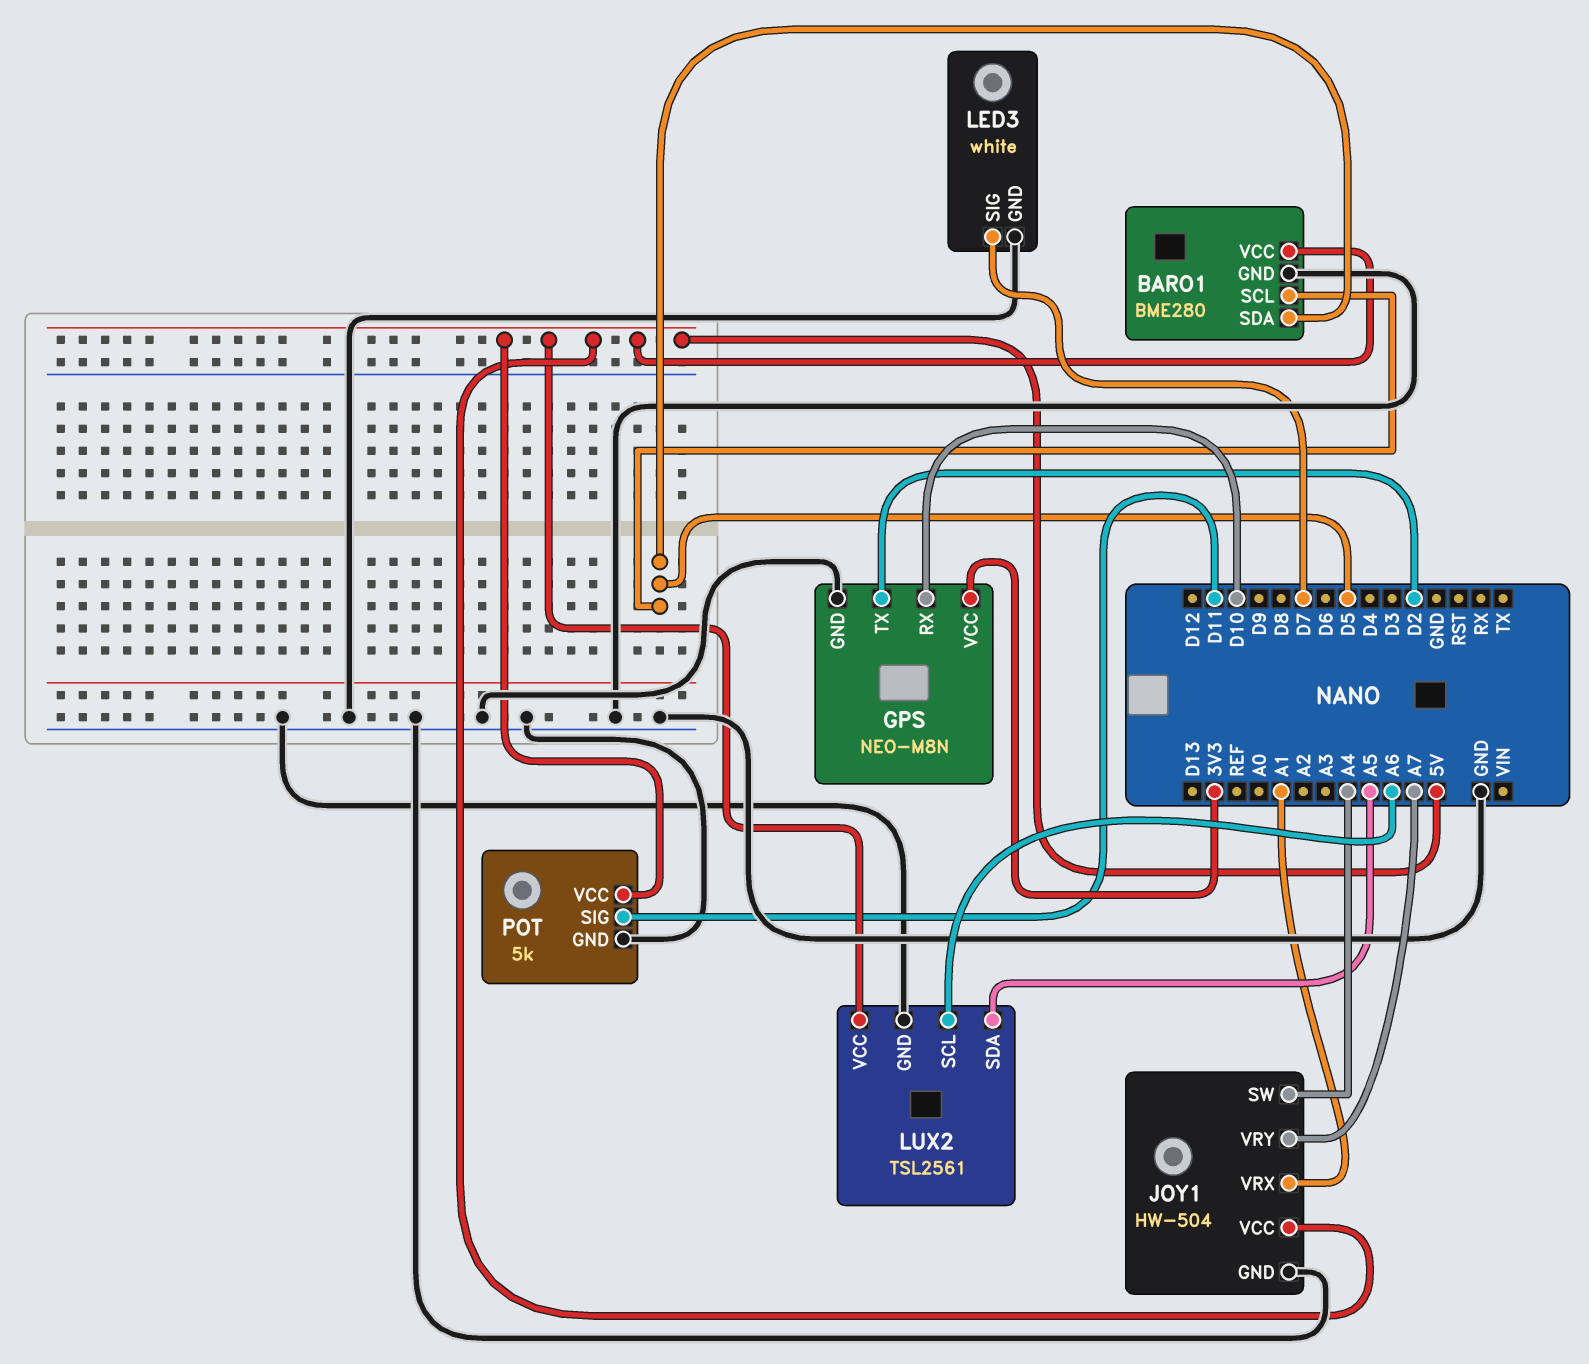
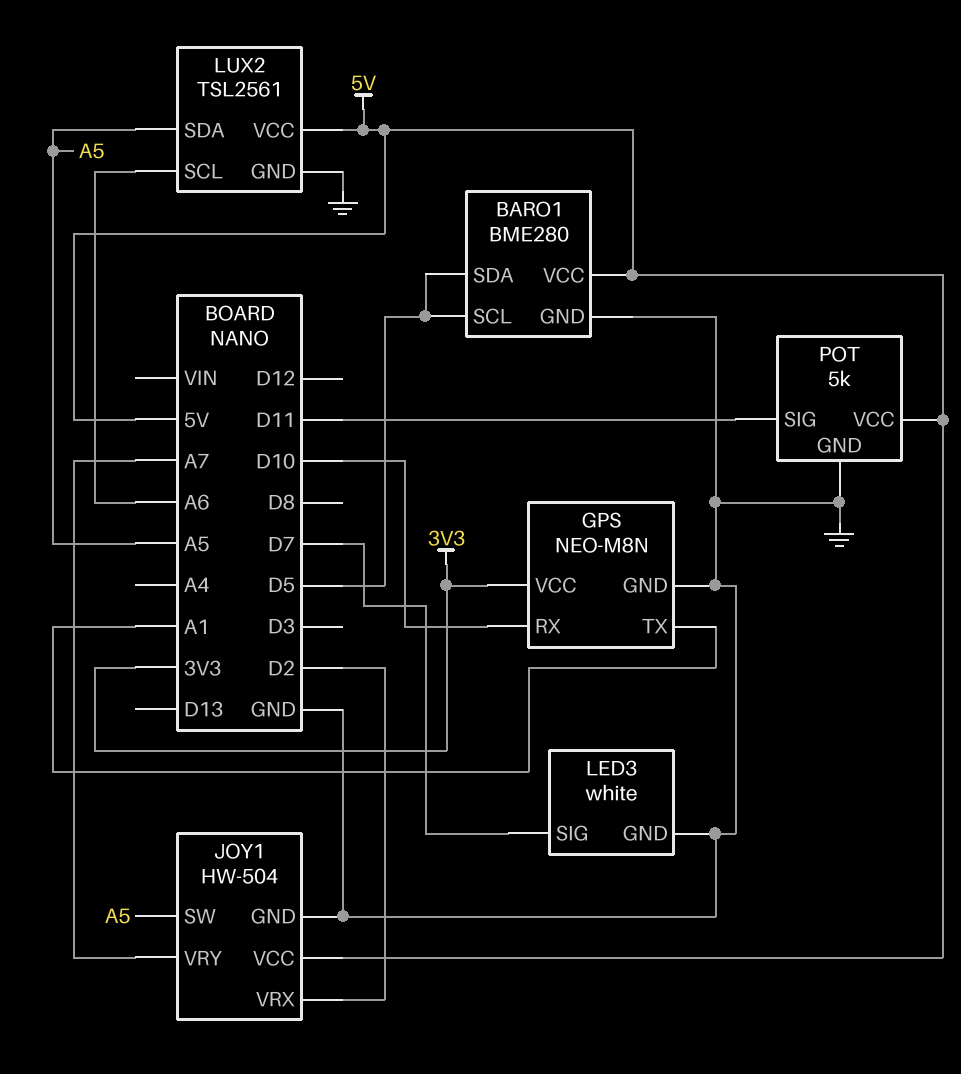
GPS pin TX: D2 -> A1
JOY1 pin SW: A4 -> A5
JOY1 pin VRX: A1 -> D2

